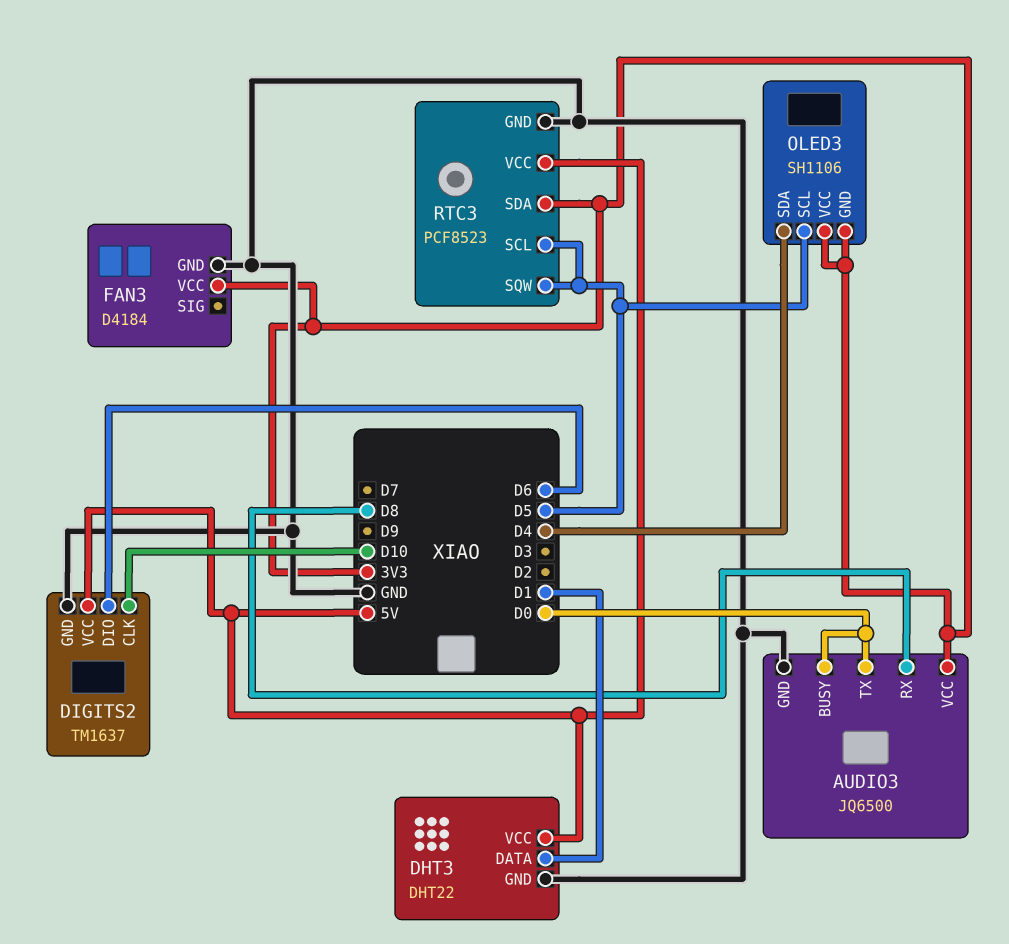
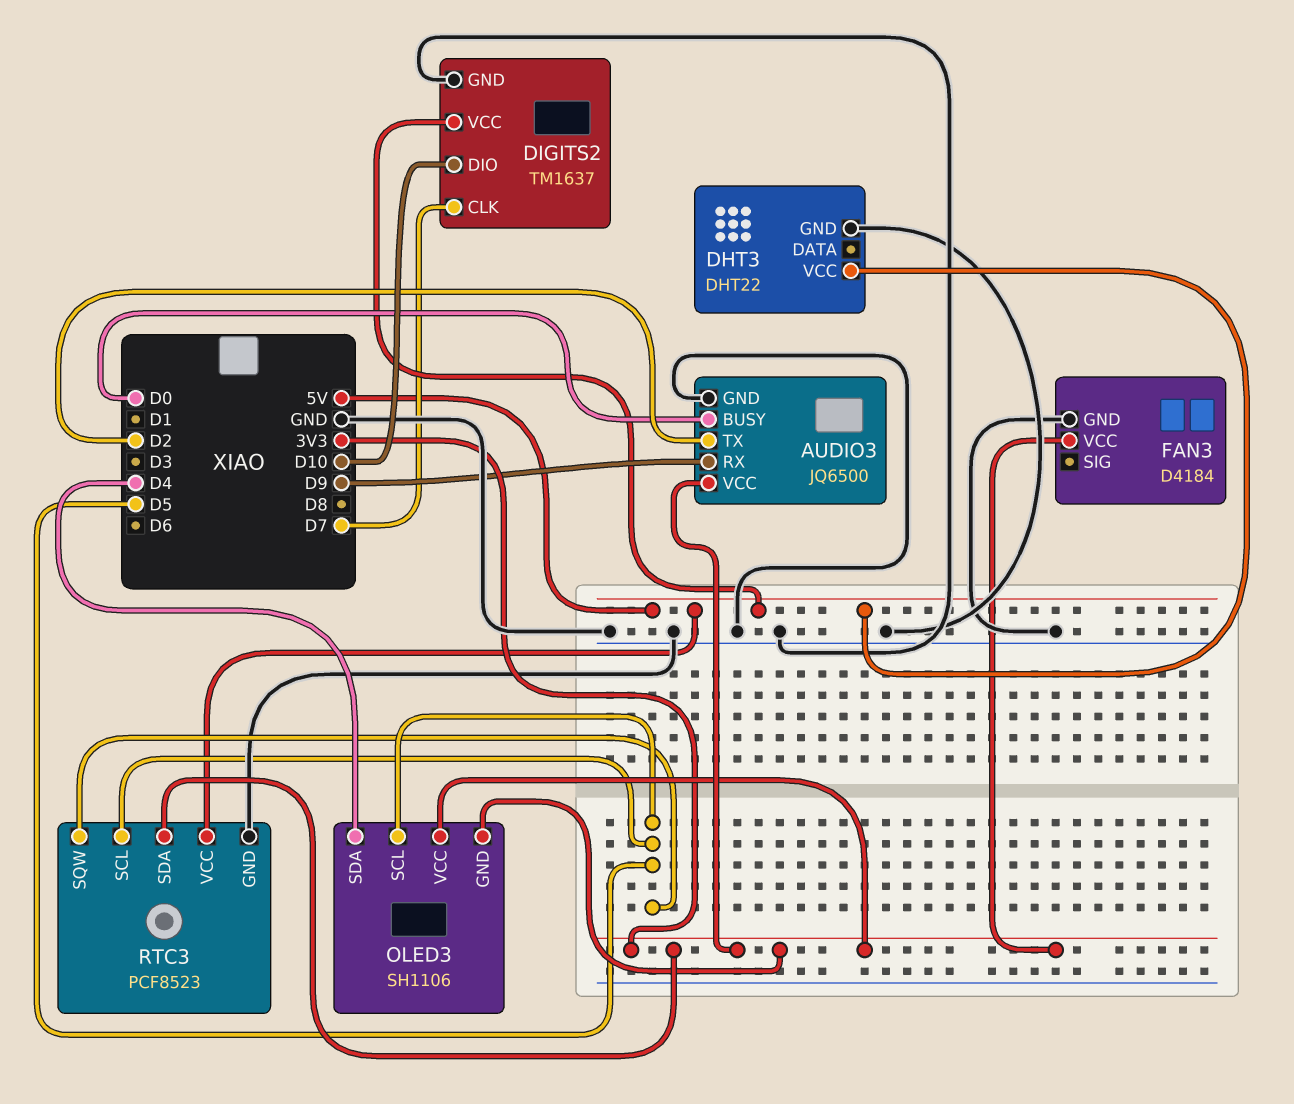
AUDIO3 pin RX: D8 -> D9
AUDIO3 pin TX: D0 -> D2
DHT3 pin DATA: D1 -> none
DIGITS2 pin CLK: D10 -> D7
DIGITS2 pin DIO: D6 -> D10

